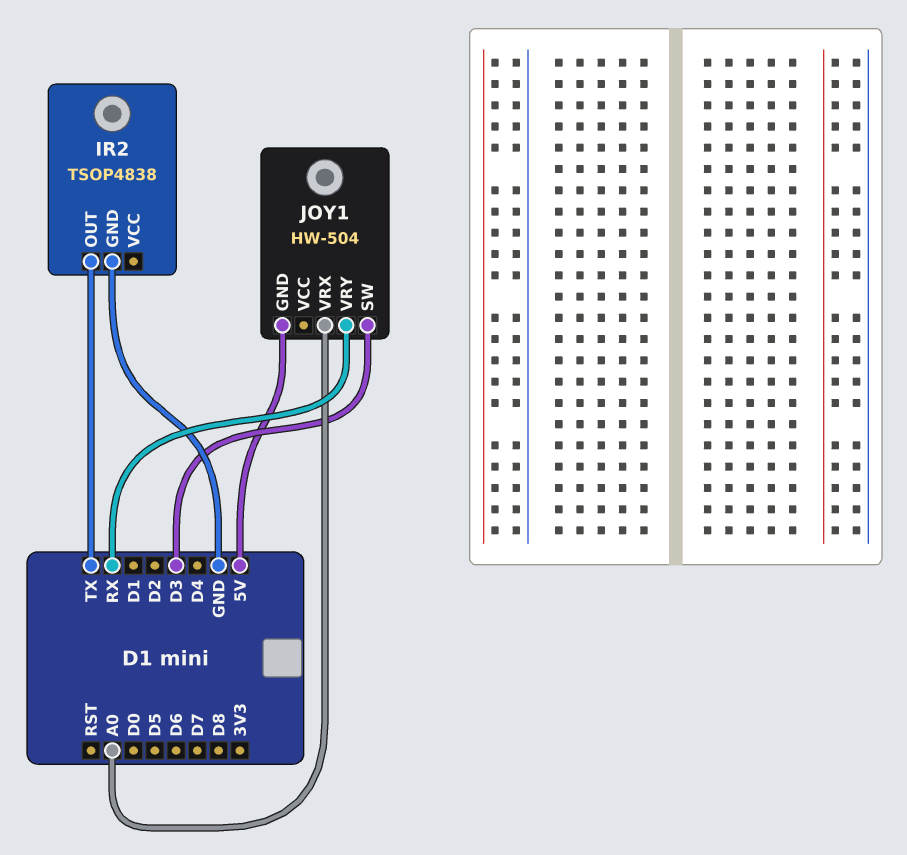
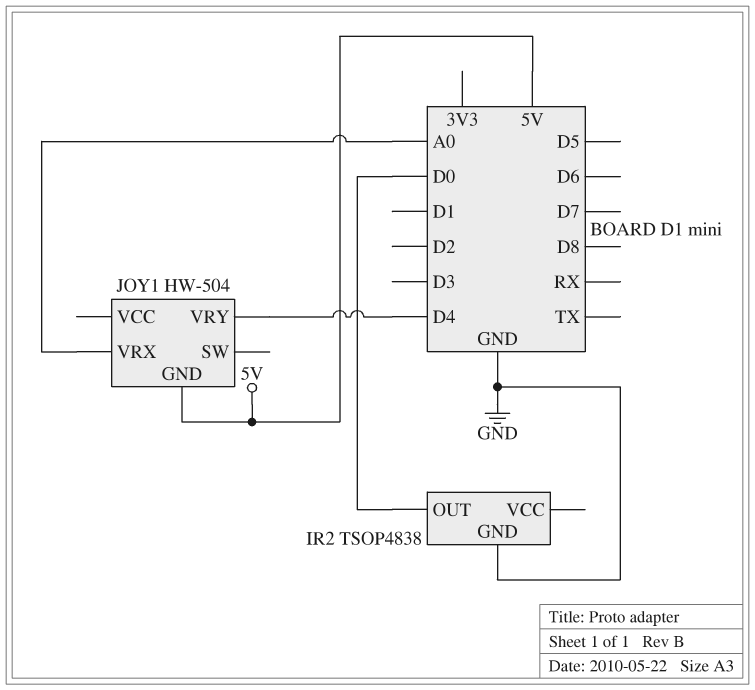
IR2 pin OUT: TX -> D0
JOY1 pin SW: D3 -> none
JOY1 pin VRY: RX -> D4

